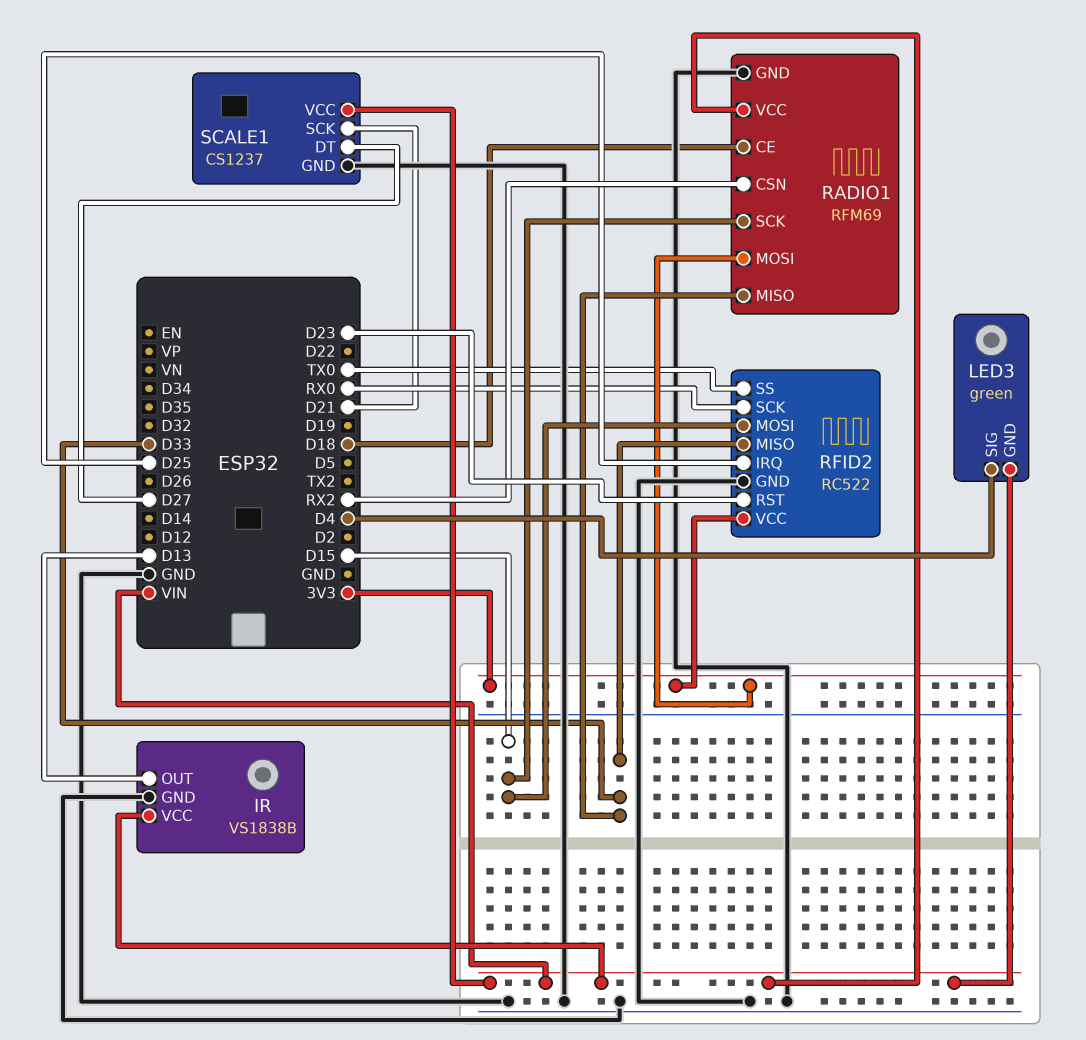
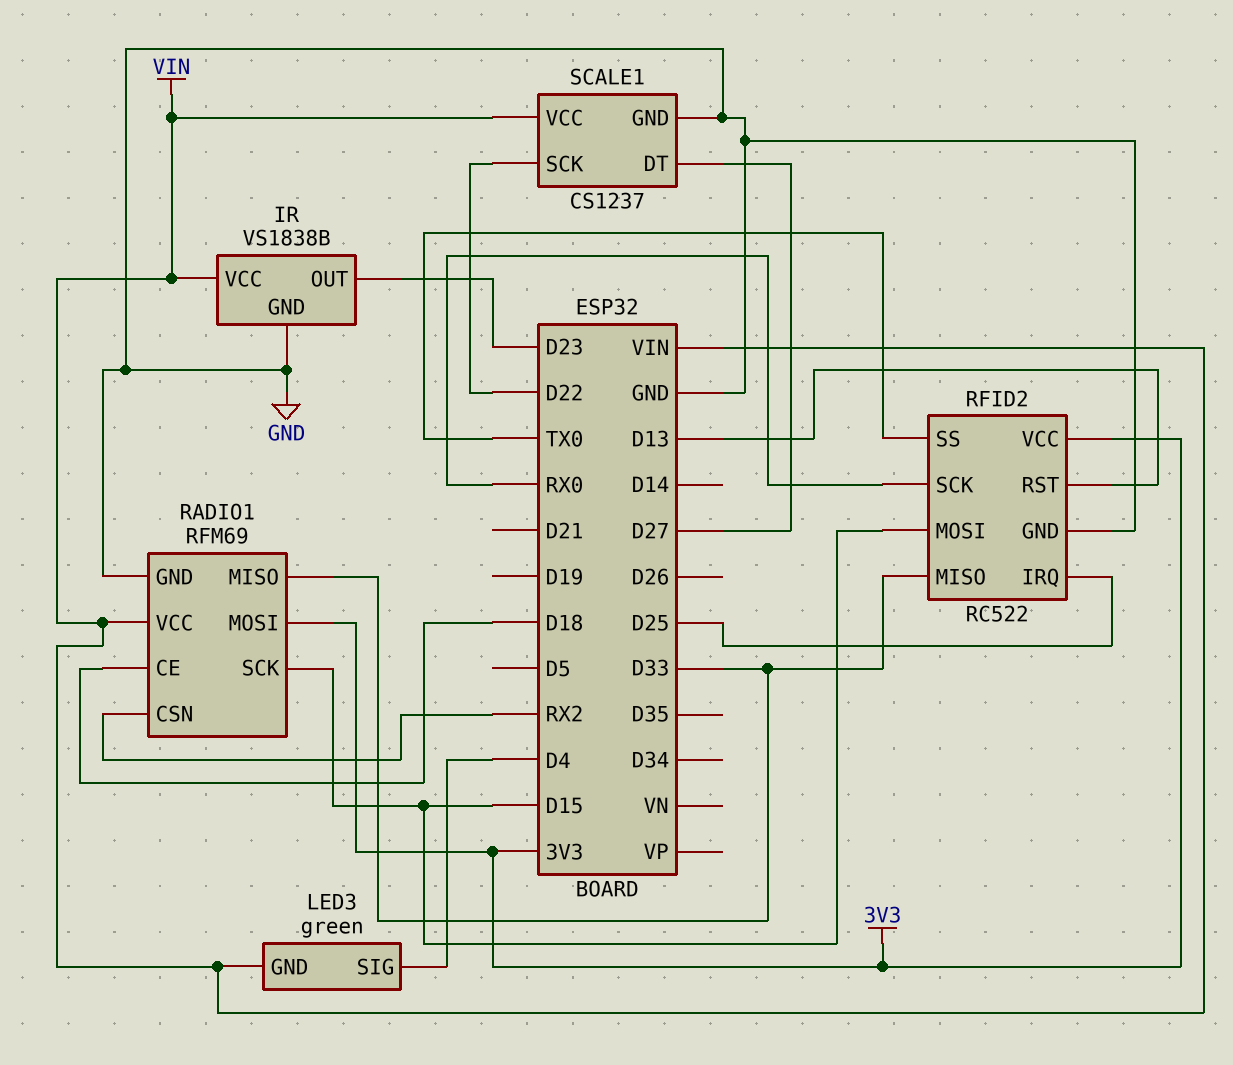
IR pin OUT: D13 -> D23
RFID2 pin RST: D23 -> D13
SCALE1 pin SCK: D21 -> D22

